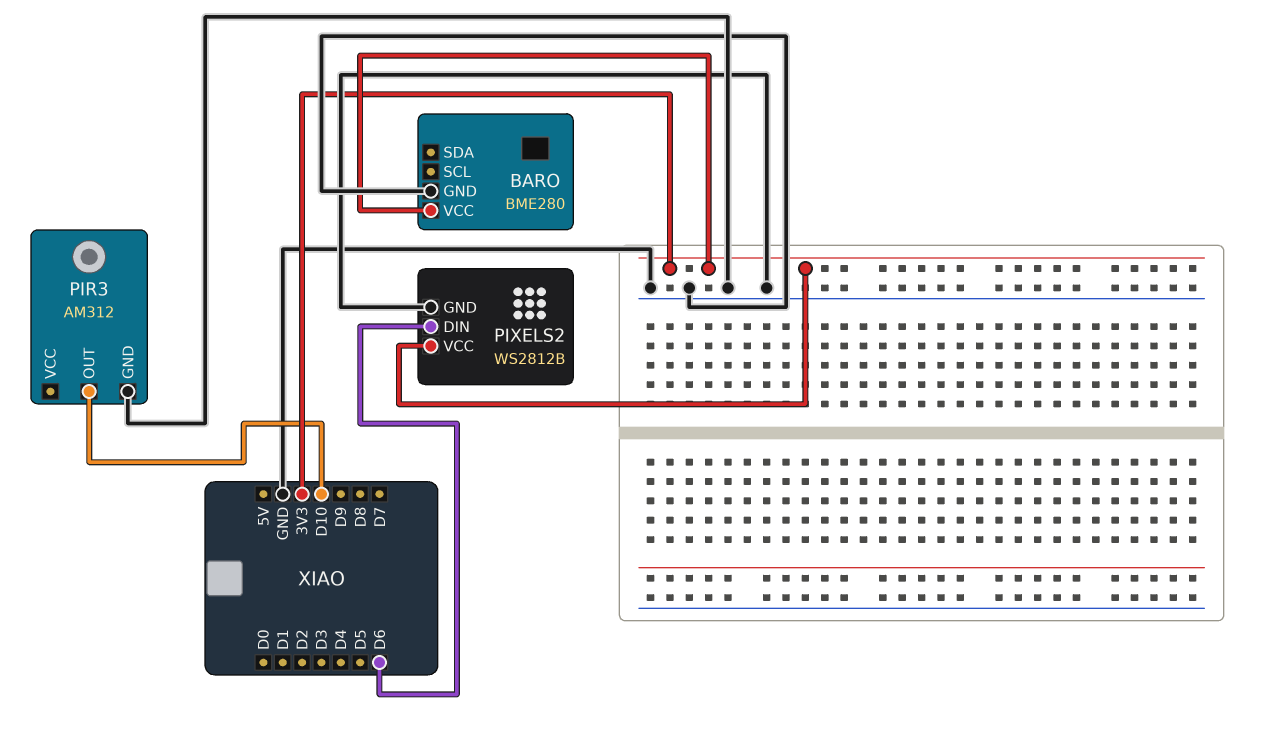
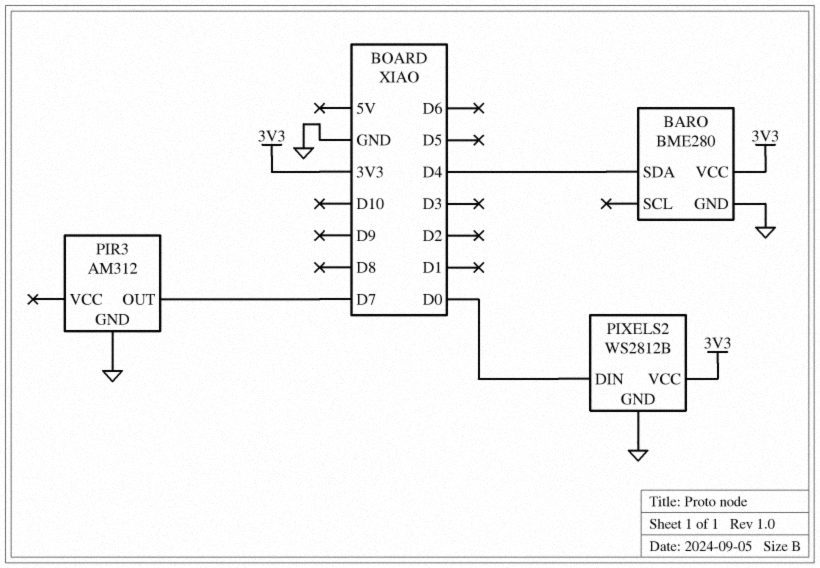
BARO pin SDA: none -> D4
PIR3 pin OUT: D10 -> D7
PIXELS2 pin DIN: D6 -> D0

